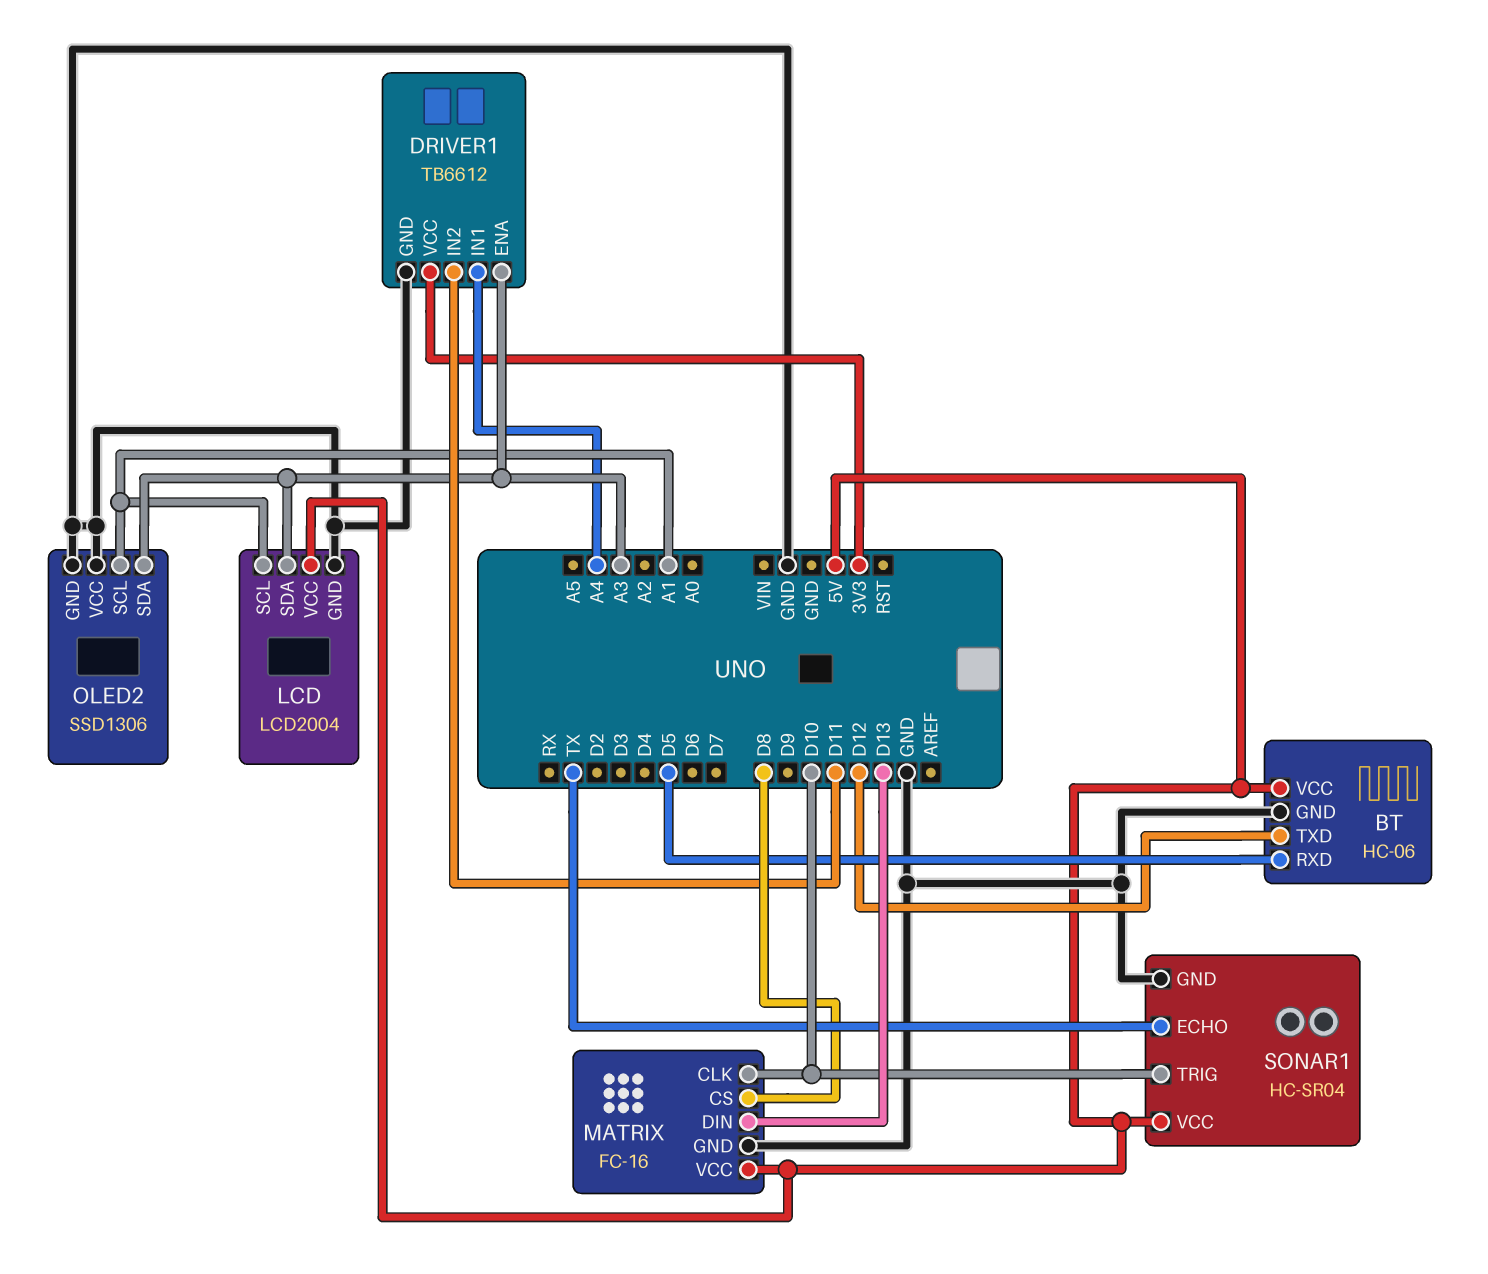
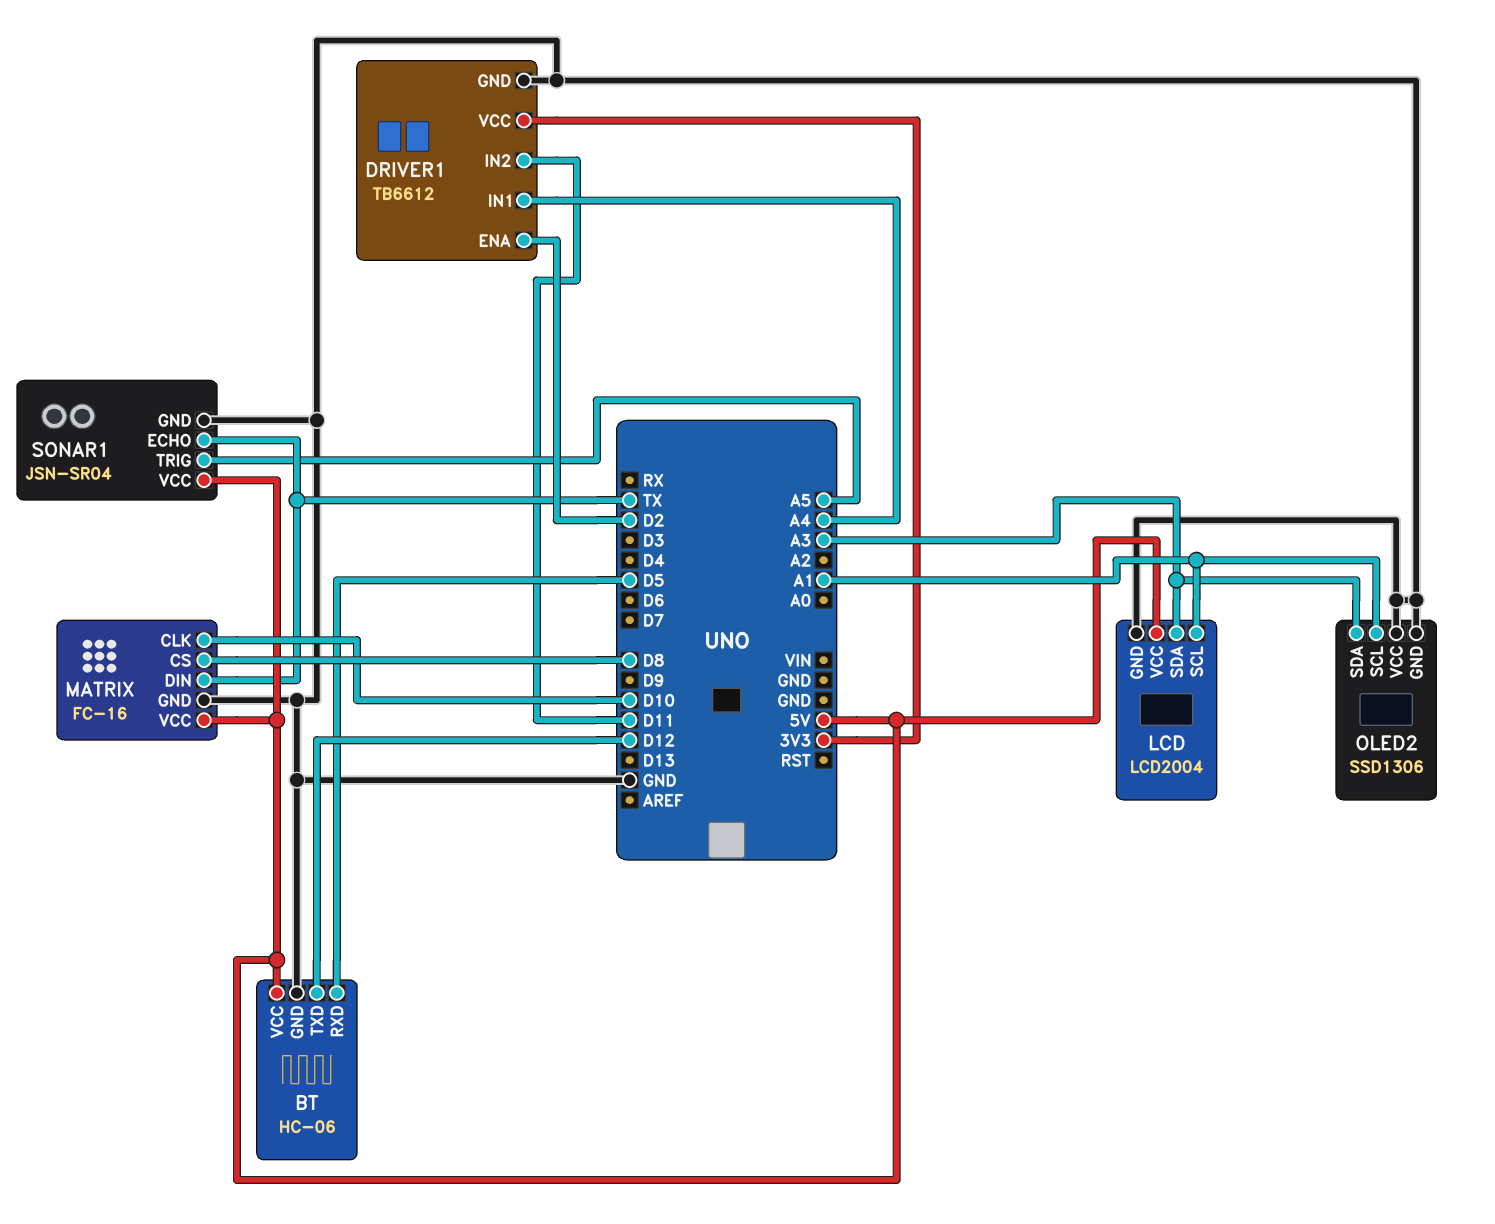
DRIVER1 pin ENA: A3 -> D2
MATRIX pin DIN: D13 -> TX
SONAR1: HC-SR04 -> JSN-SR04
SONAR1 pin TRIG: D10 -> A5

